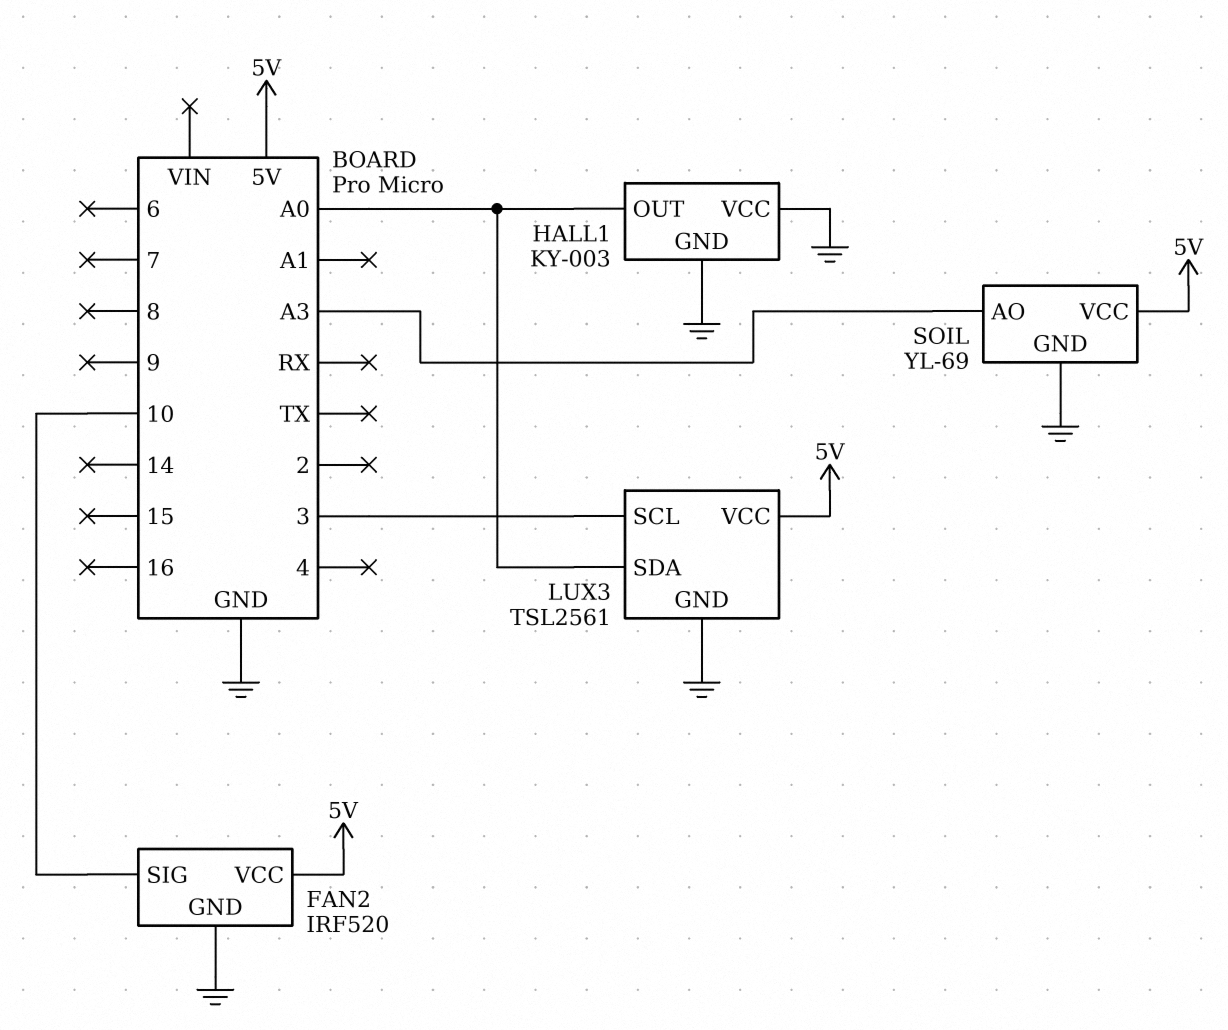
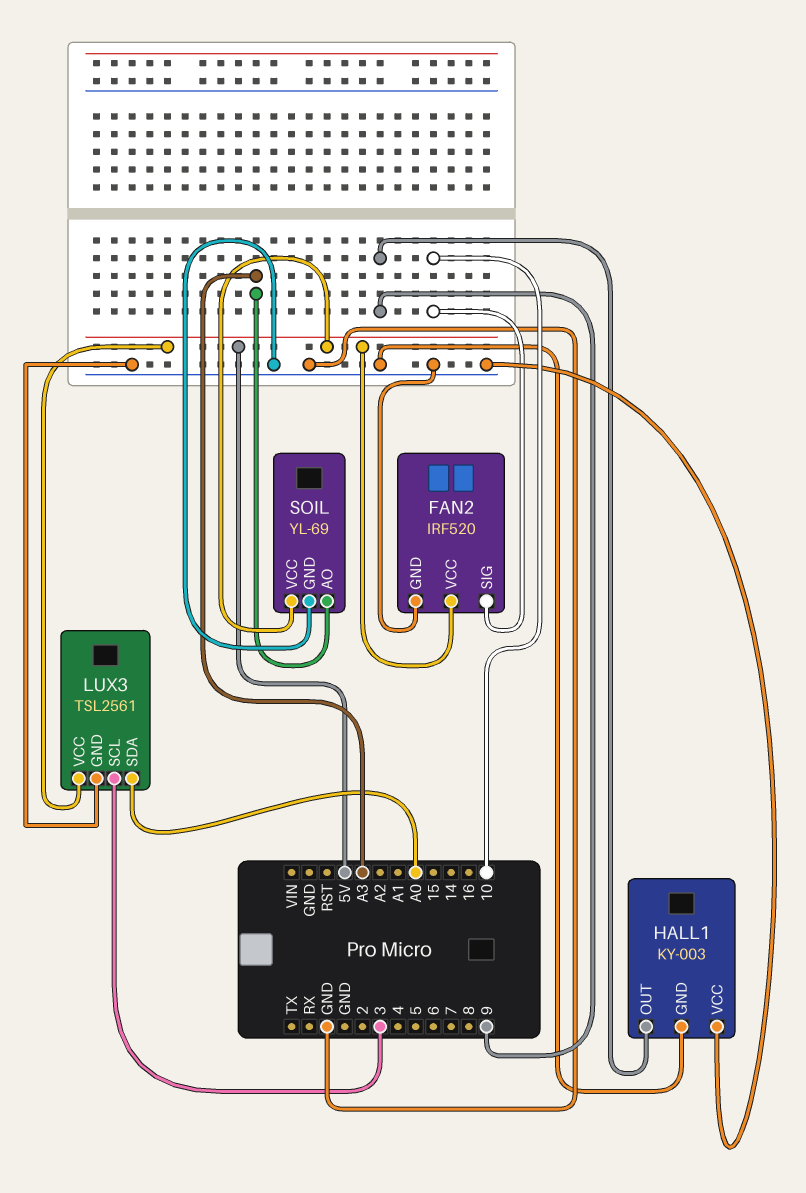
HALL1 pin OUT: A0 -> 9

